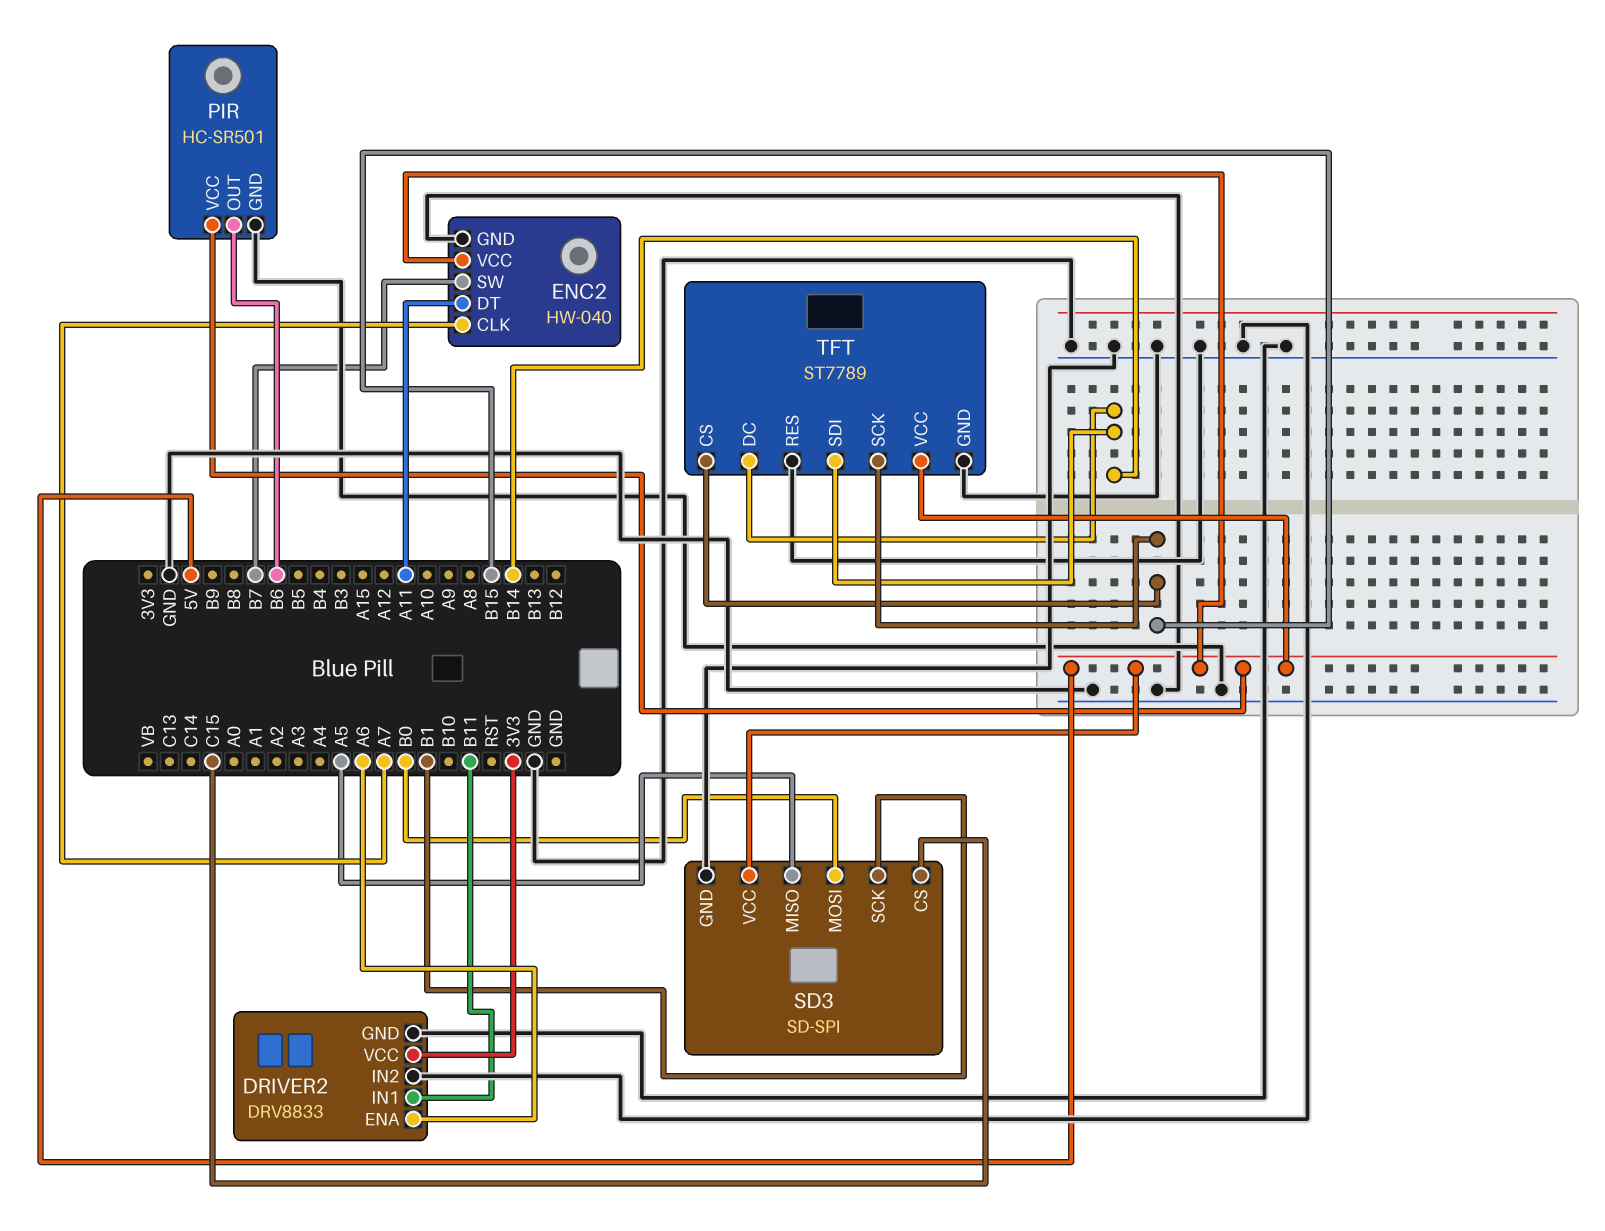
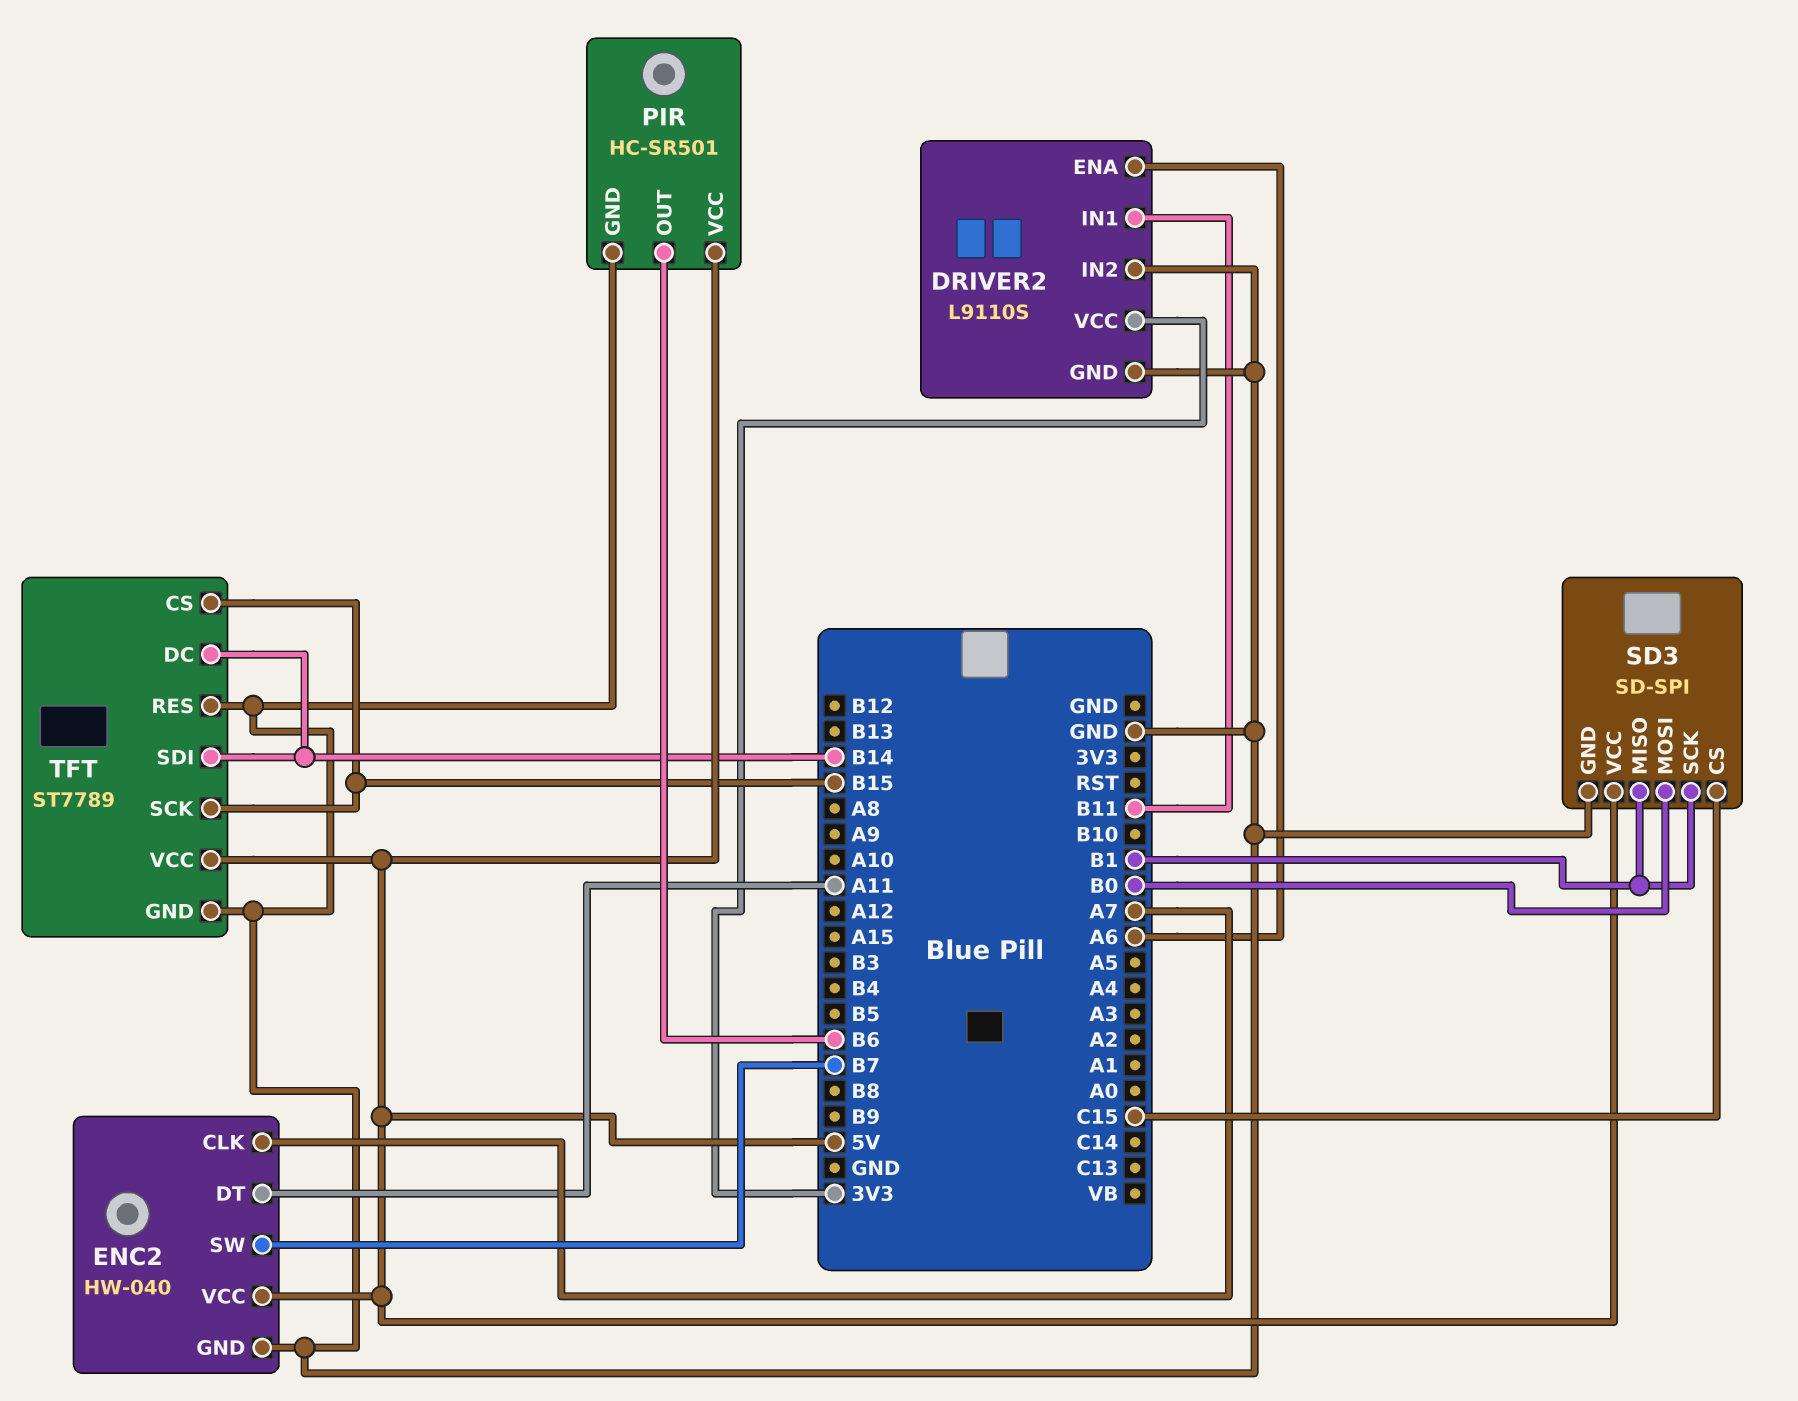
DRIVER2: DRV8833 -> L9110S
SD3 pin MISO: A5 -> B1

